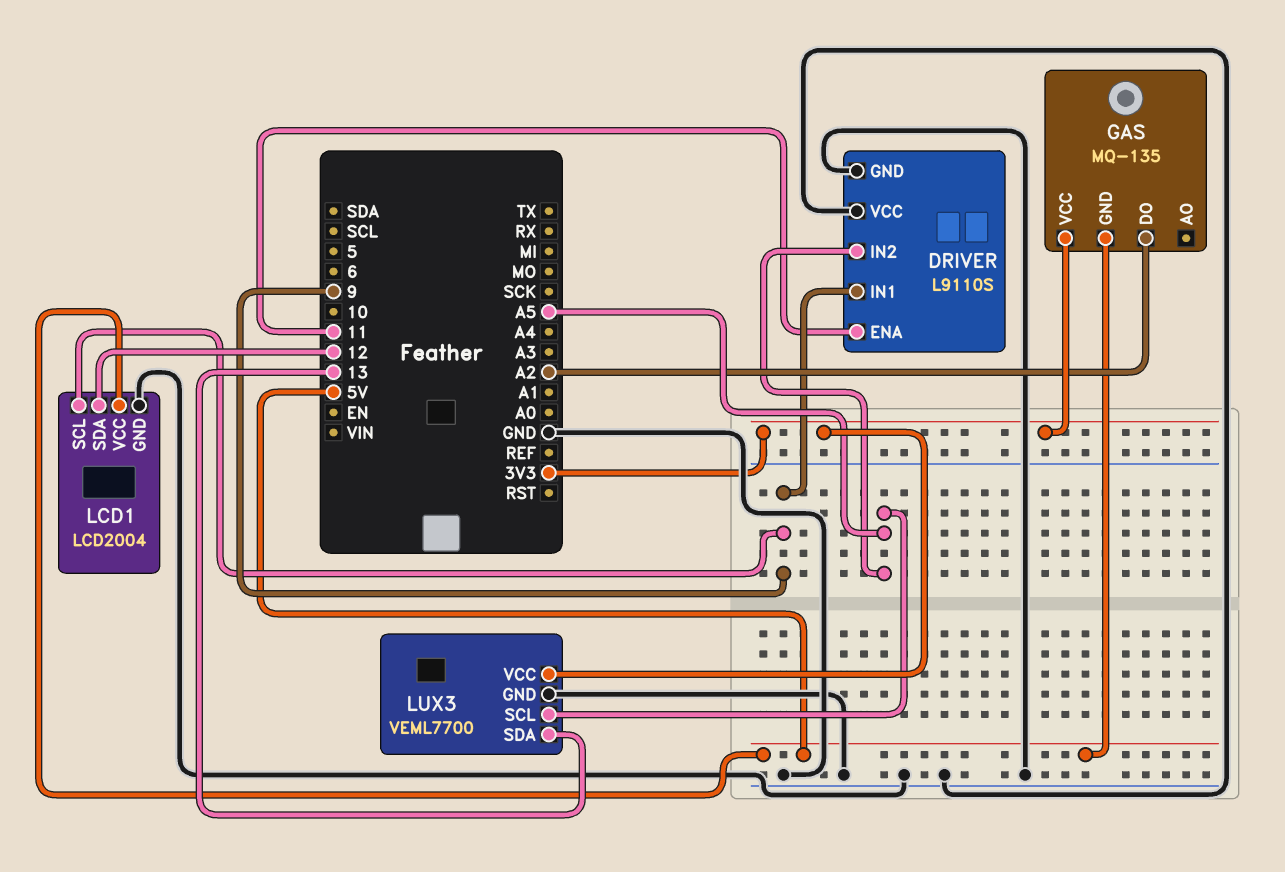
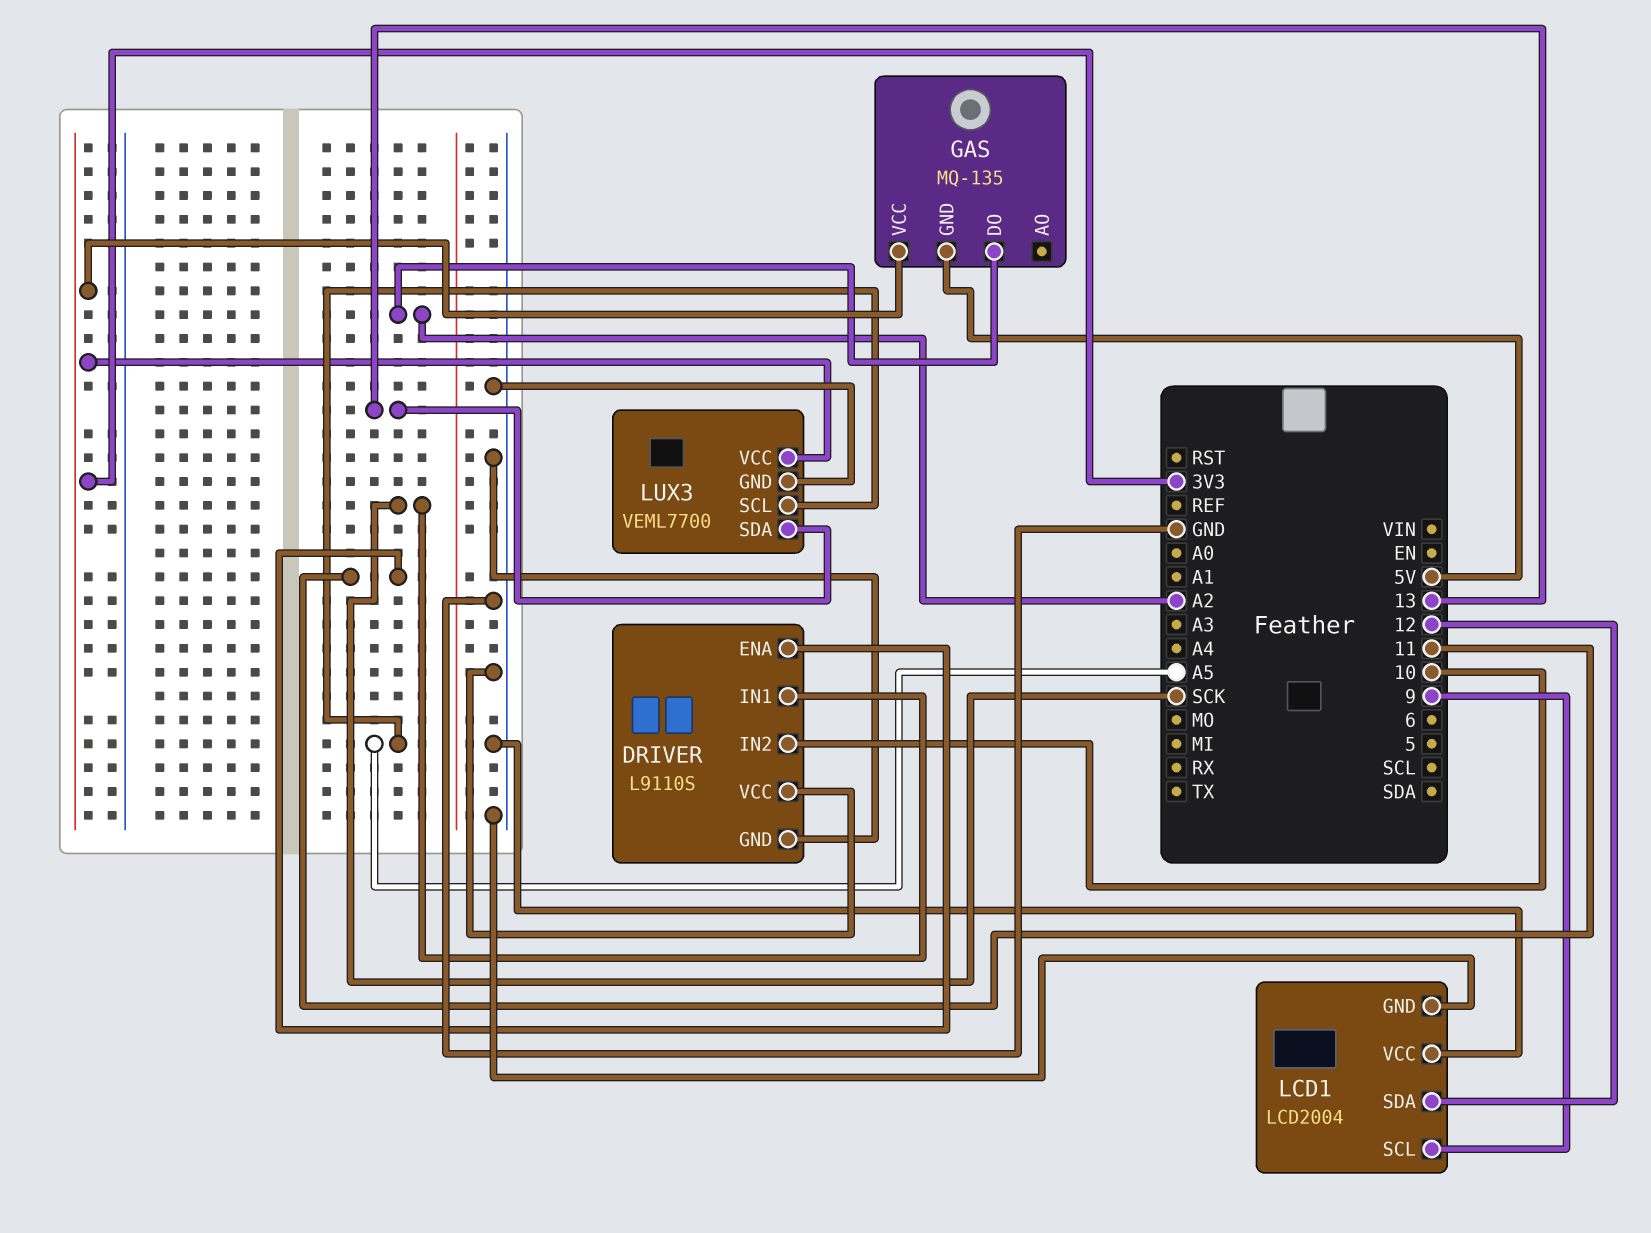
DRIVER pin IN1: 9 -> SCK
DRIVER pin IN2: A5 -> 10
LCD1 pin VCC: 5V -> GND

